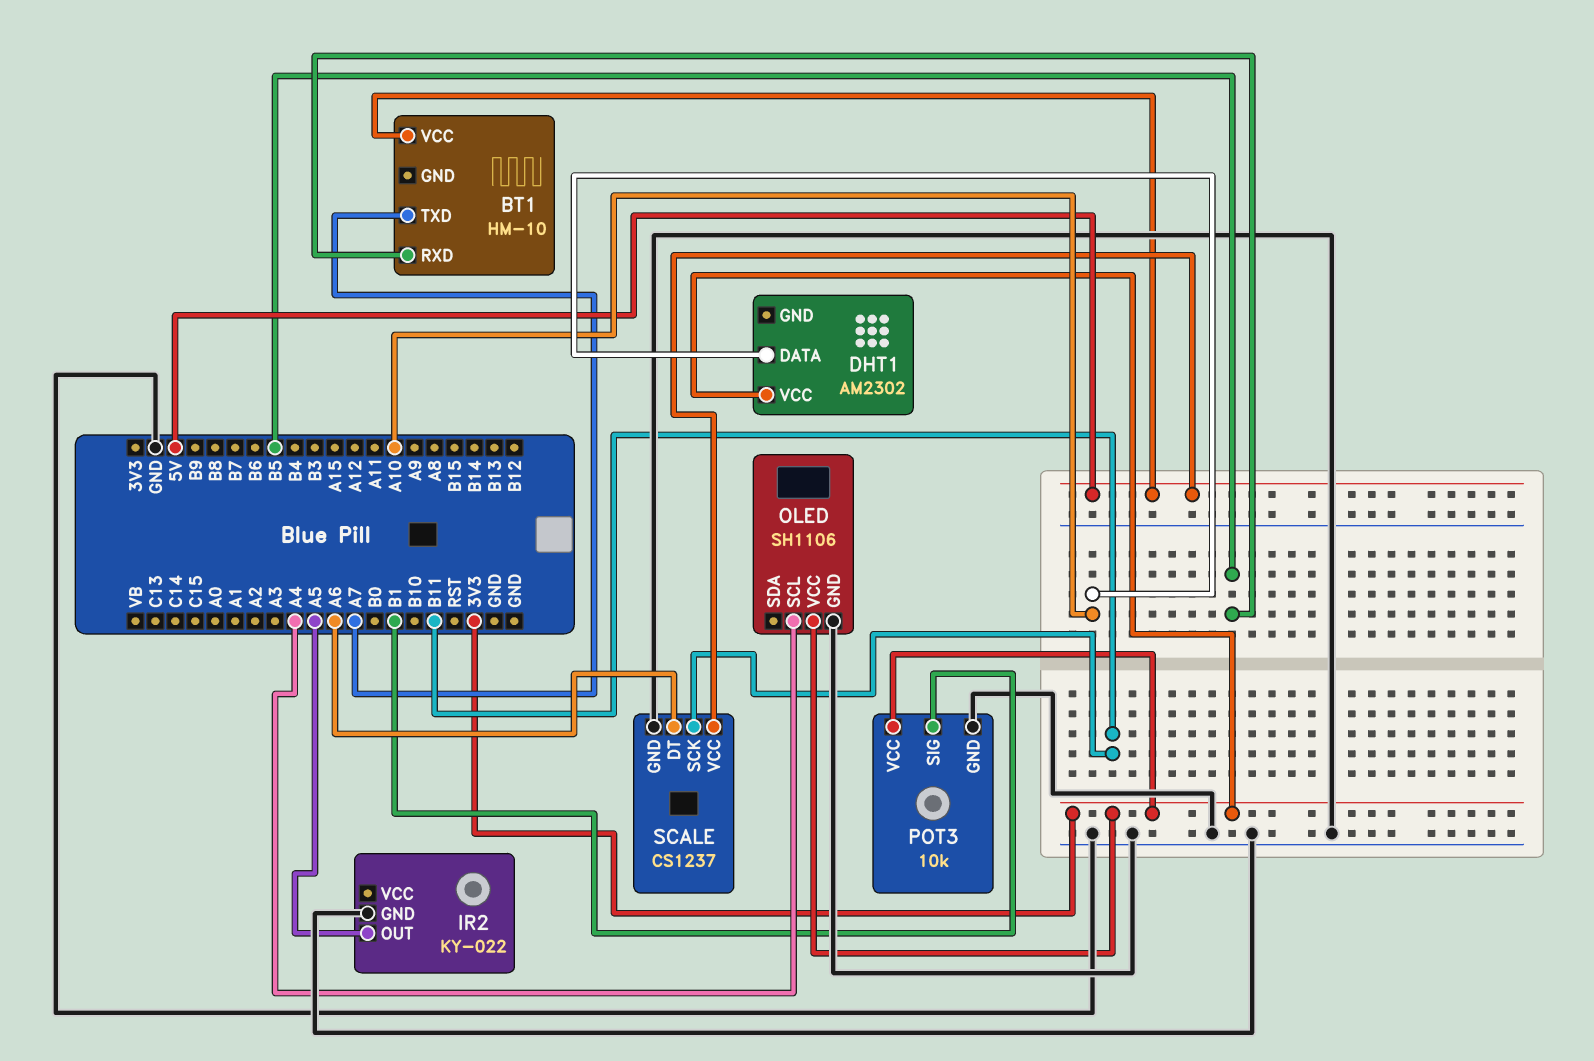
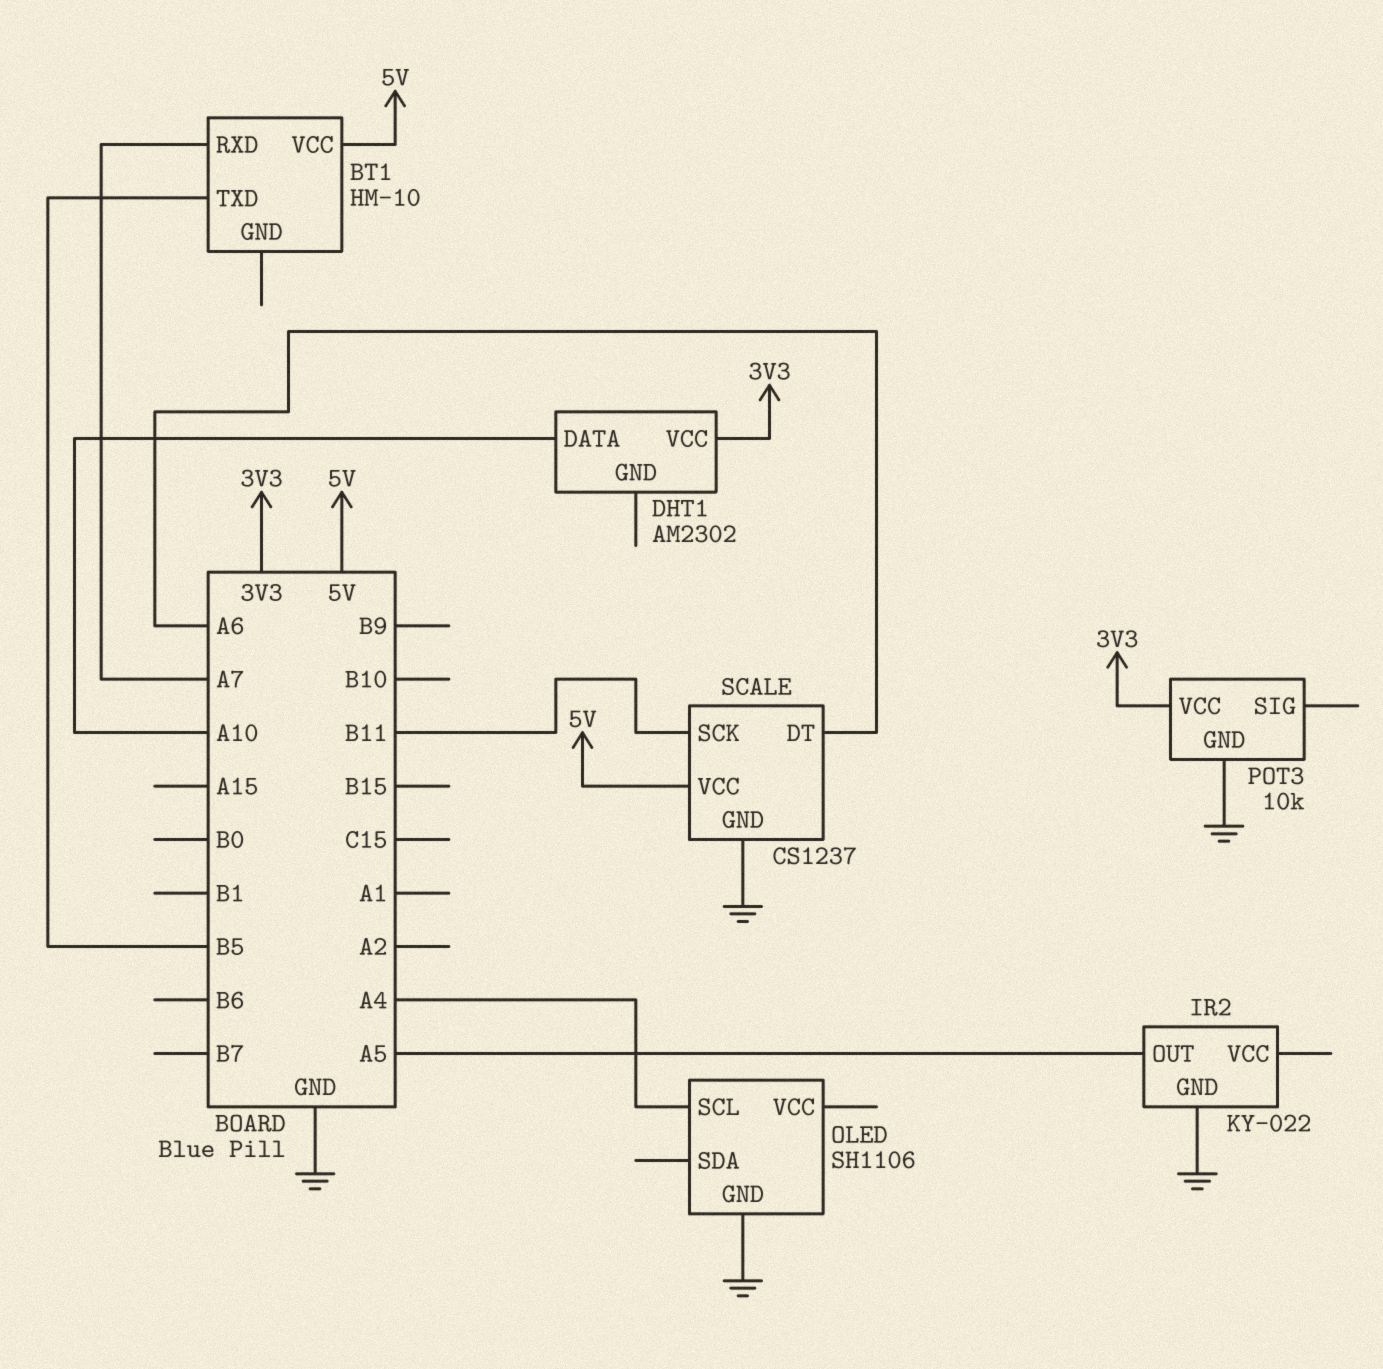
BT1 pin RXD: B5 -> A7
BT1 pin TXD: A7 -> B5
OLED pin VCC: 3V3 -> none
POT3 pin SIG: B1 -> none

